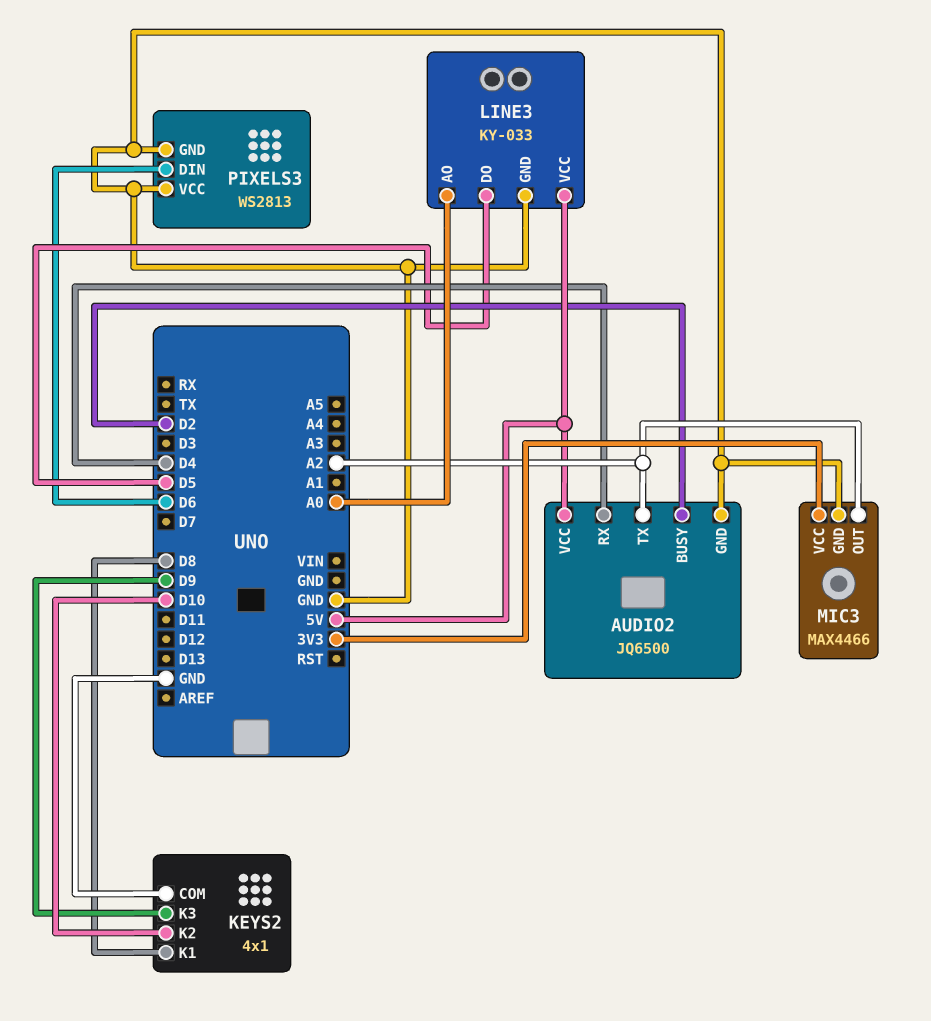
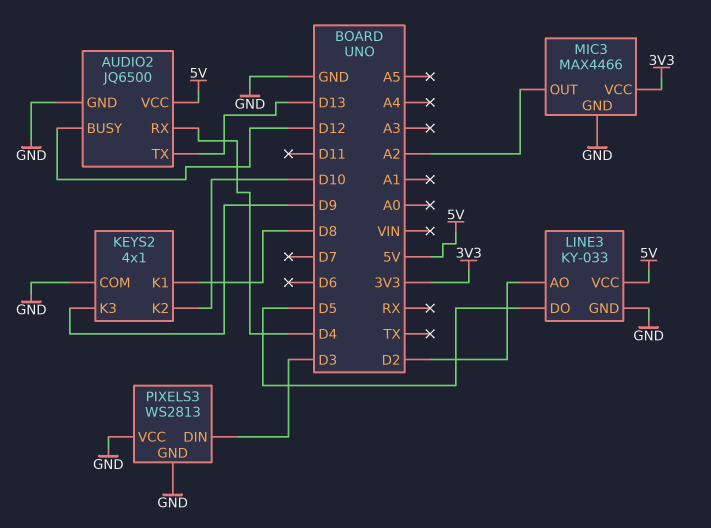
AUDIO2 pin BUSY: D2 -> D12
AUDIO2 pin TX: A2 -> D13
LINE3 pin AO: A0 -> D2
PIXELS3 pin DIN: D6 -> D3

